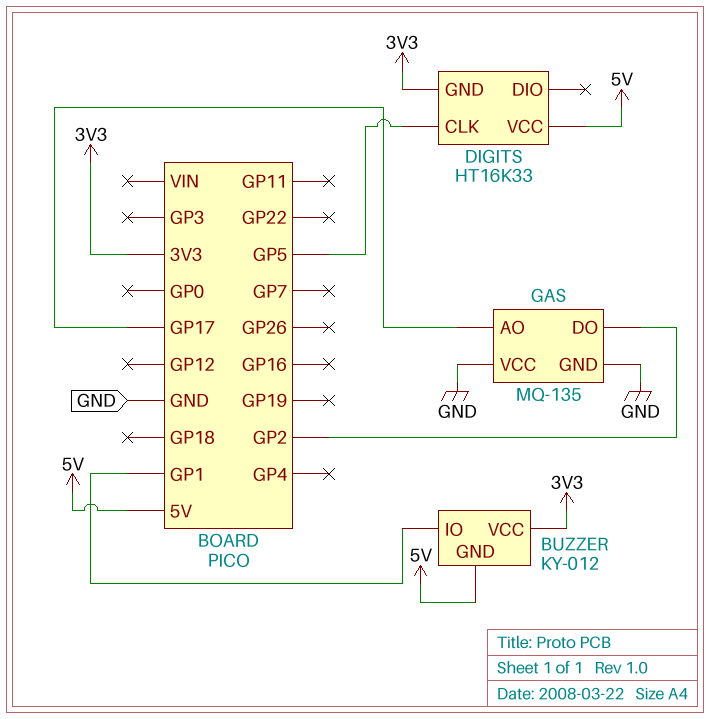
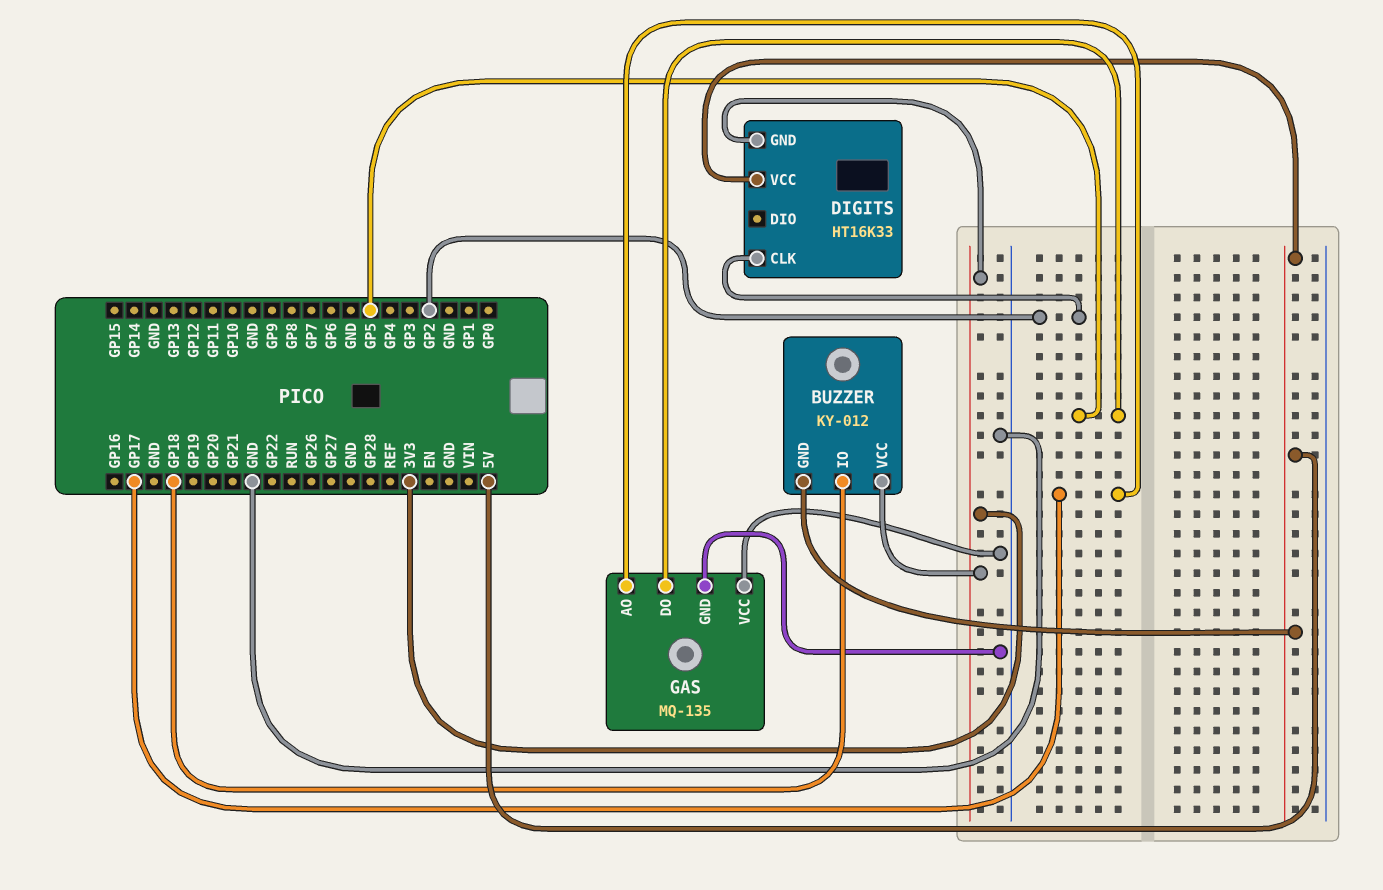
BUZZER pin IO: GP1 -> GP18
DIGITS pin CLK: GP5 -> GP2
GAS pin DO: GP2 -> GP5

